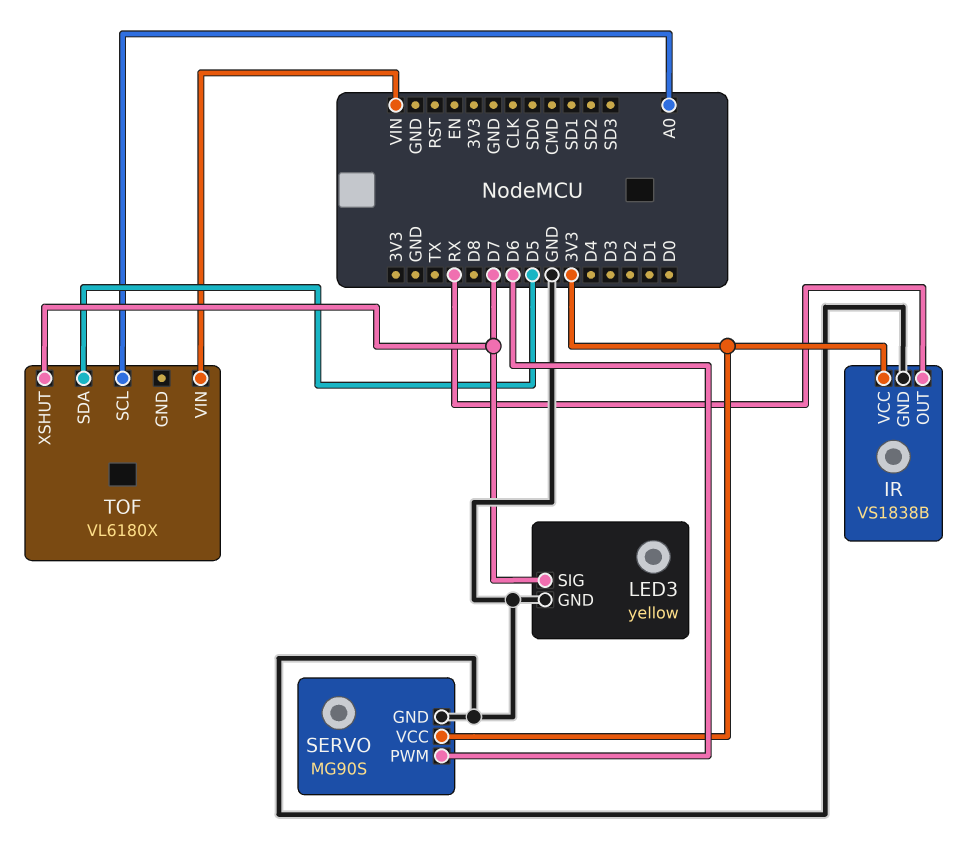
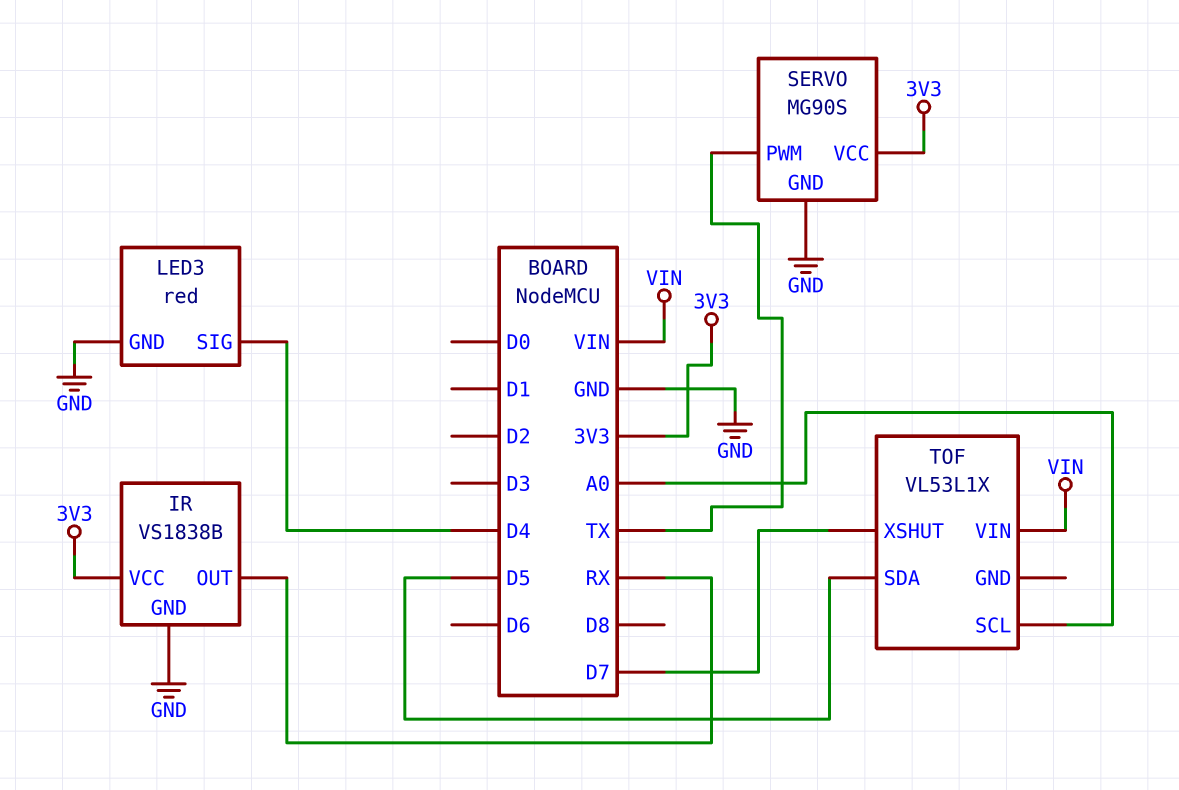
LED3: yellow -> red
LED3 pin SIG: D7 -> D4
SERVO pin PWM: D6 -> TX
TOF: VL6180X -> VL53L1X

